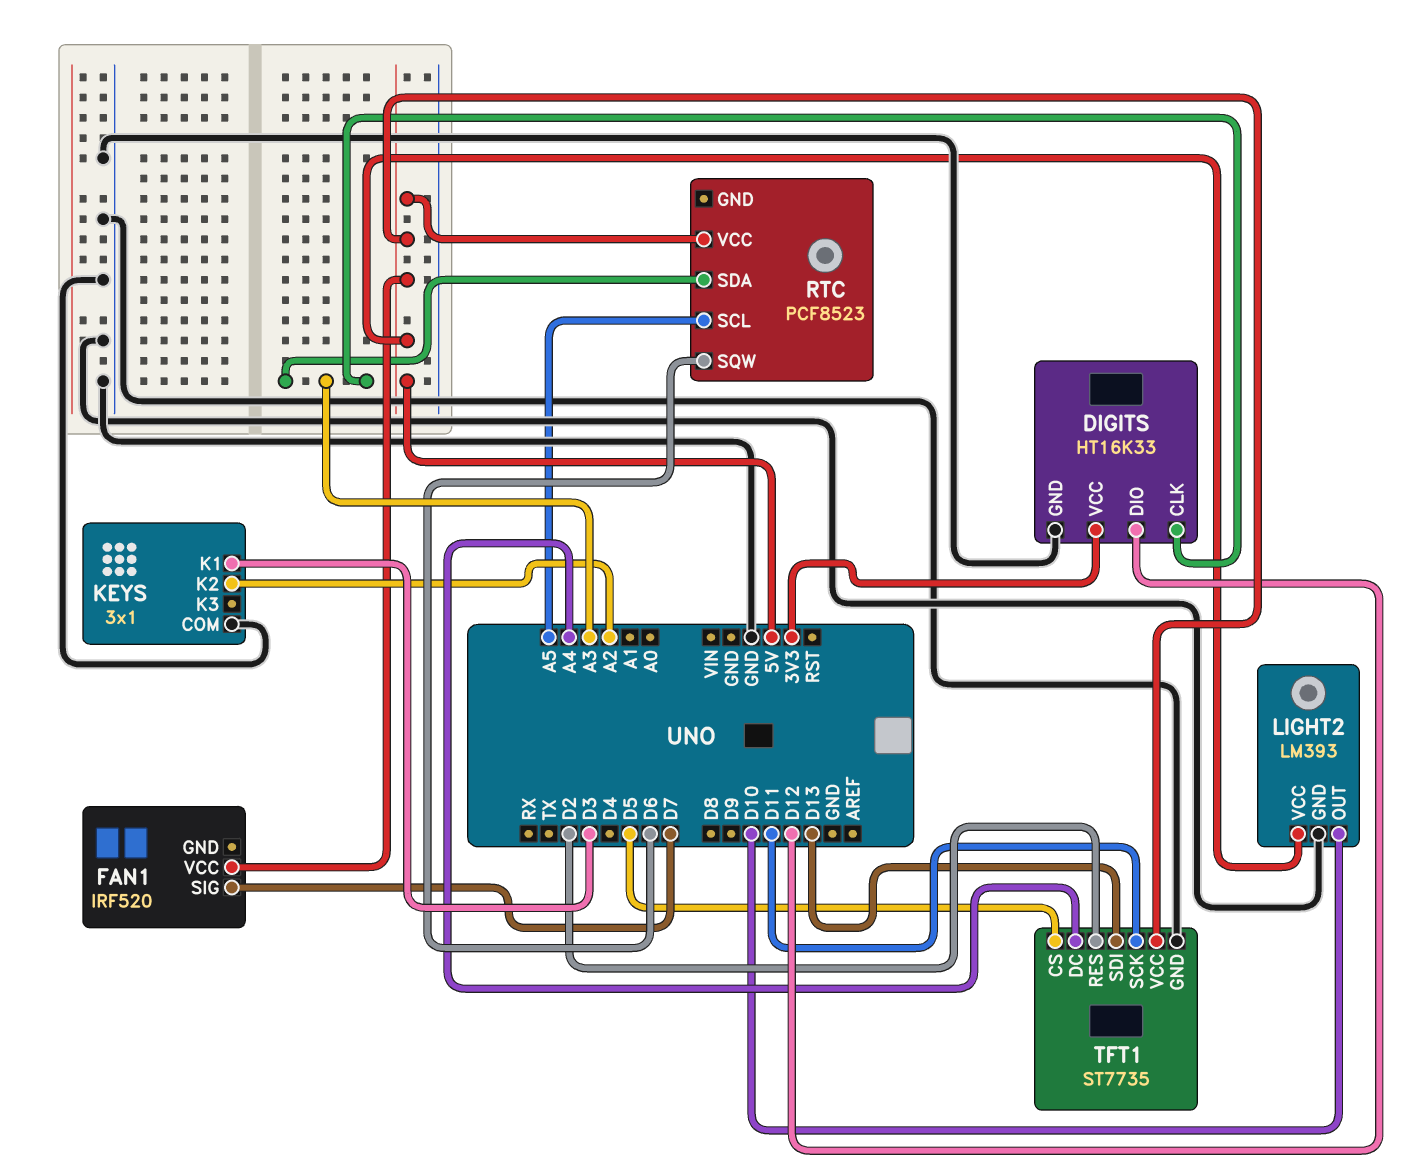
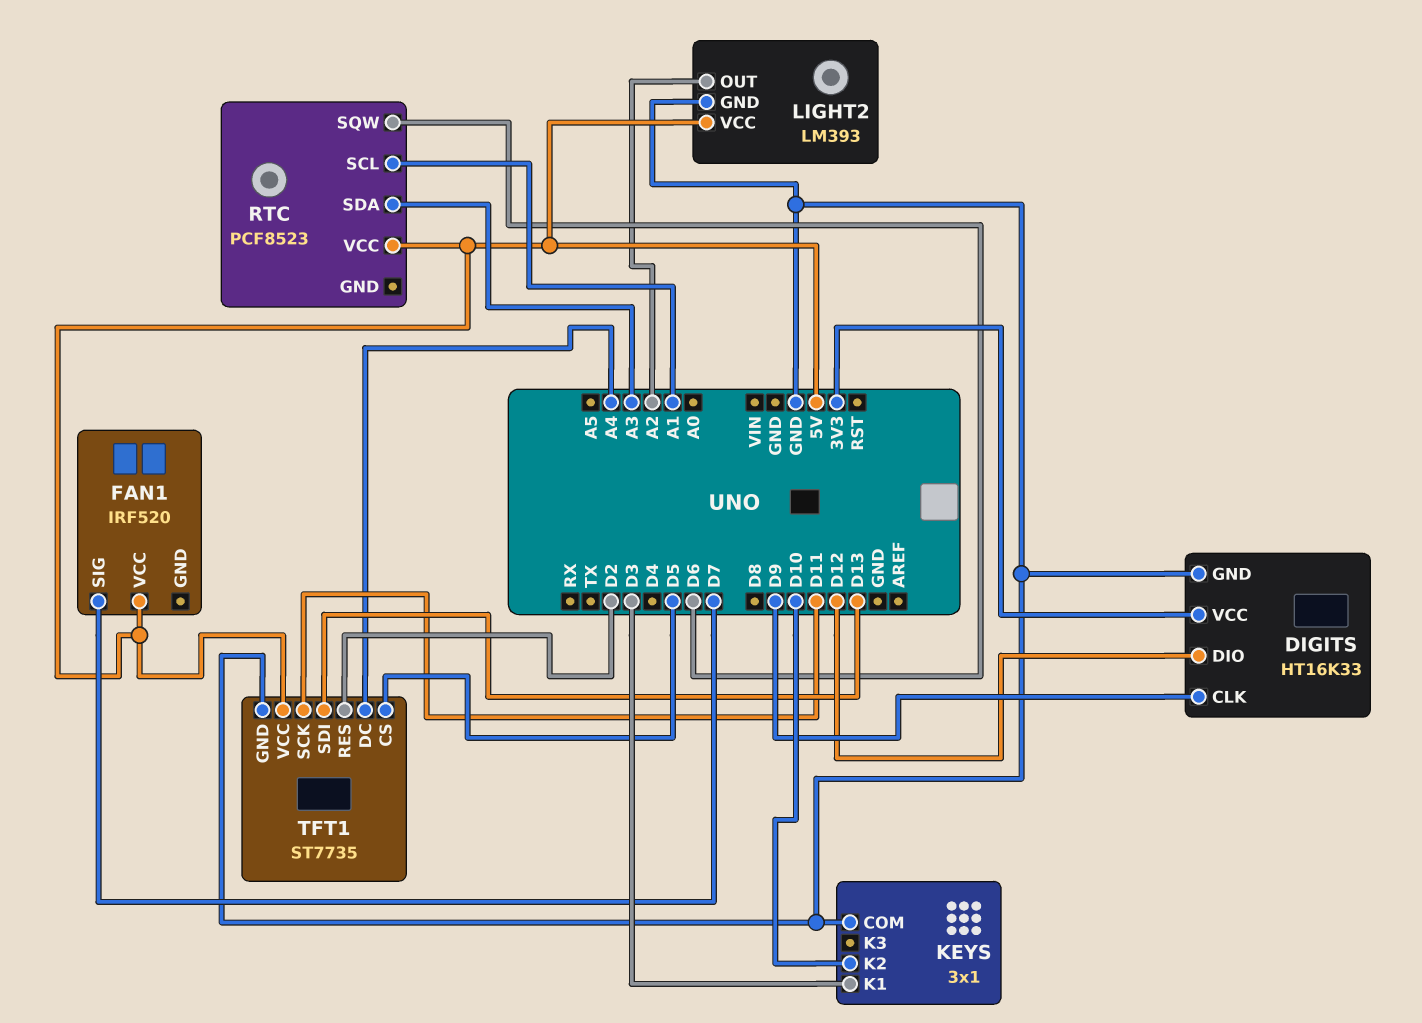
DIGITS pin CLK: A3 -> D9
KEYS pin K2: A2 -> D10
LIGHT2 pin OUT: D10 -> A2
RTC pin SCL: A5 -> A1

